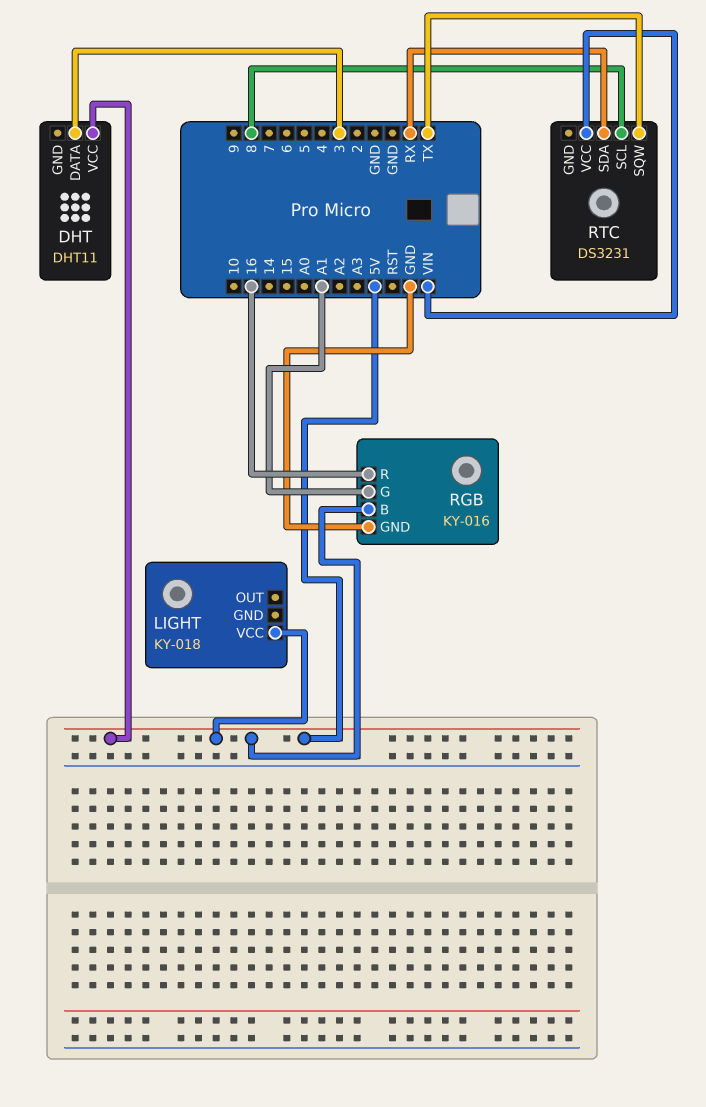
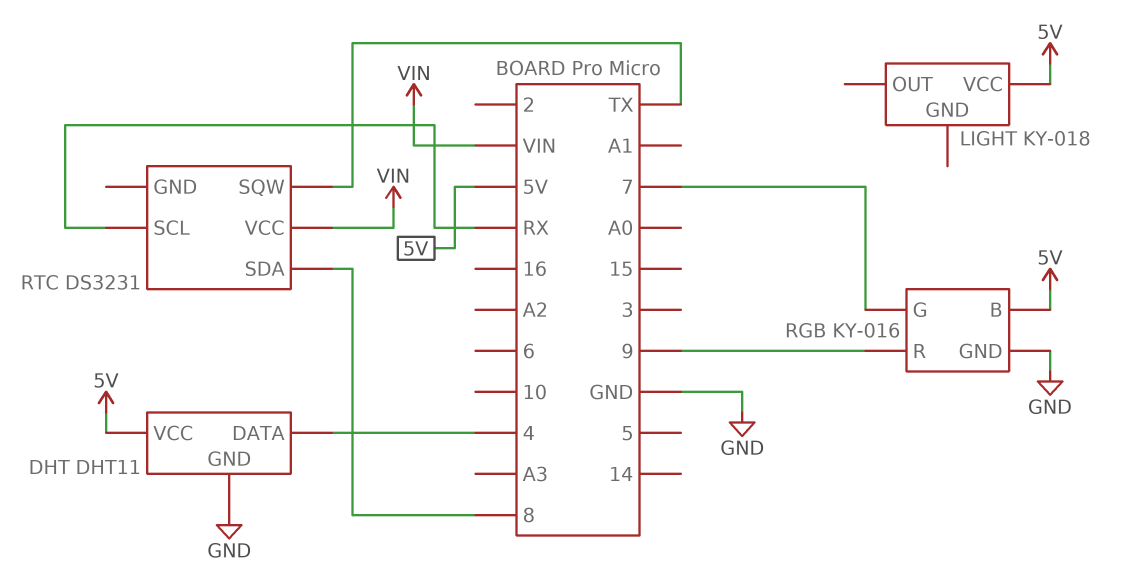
DHT pin DATA: 3 -> 4
DHT pin GND: none -> GND
RGB pin G: A1 -> 7
RGB pin R: 16 -> 9
RTC pin SCL: 8 -> RX
RTC pin SDA: RX -> 8

